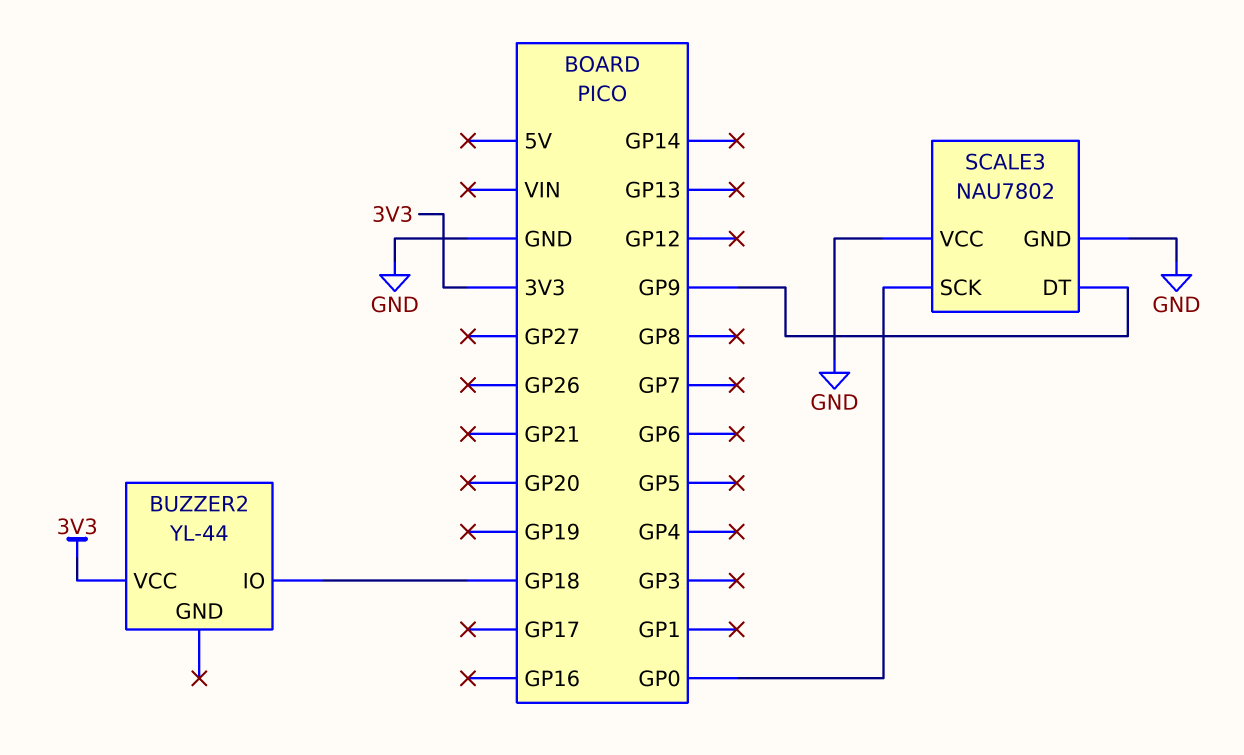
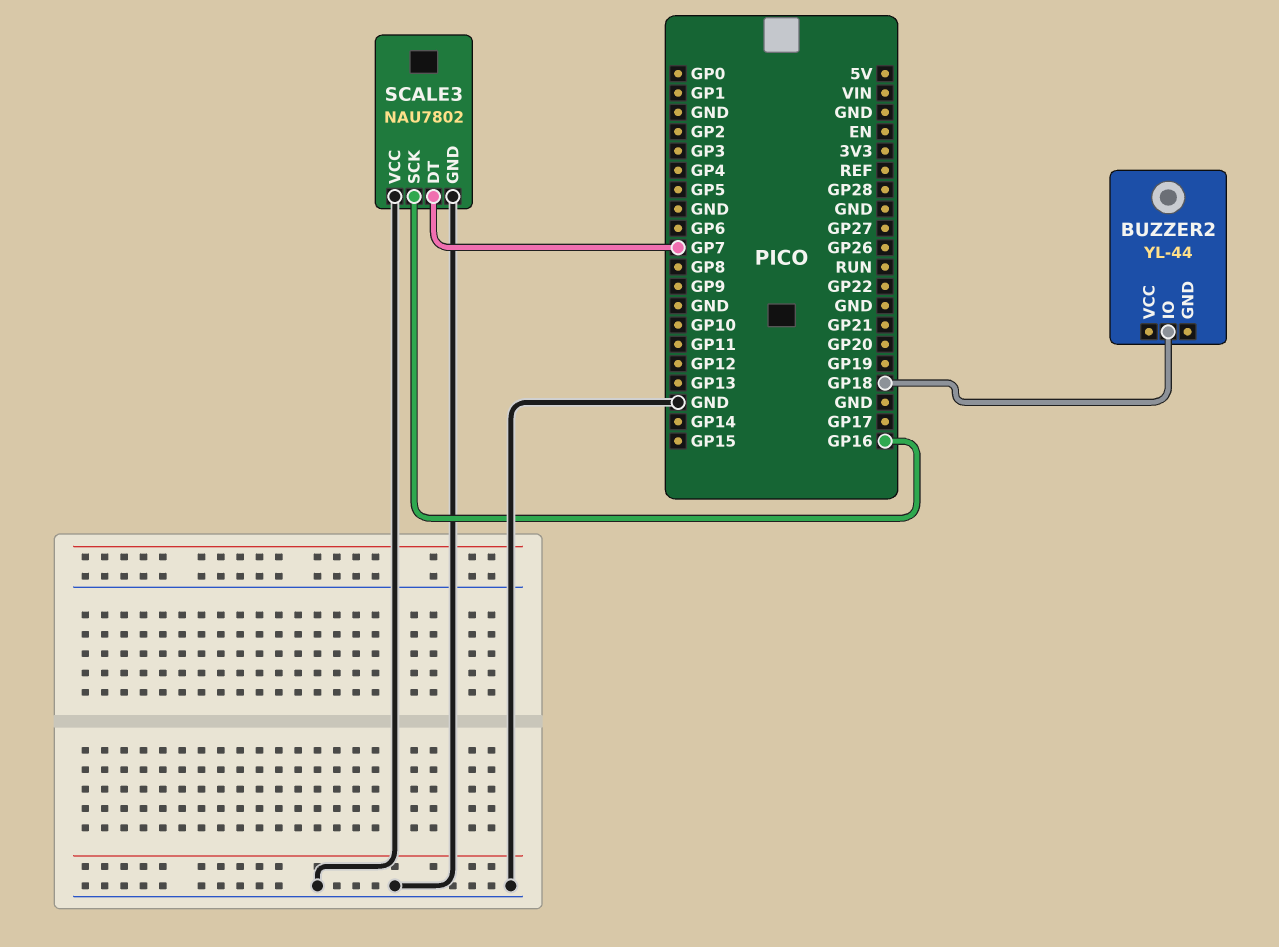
BUZZER2 pin VCC: 3V3 -> none
SCALE3 pin DT: GP9 -> GP7
SCALE3 pin SCK: GP0 -> GP16

